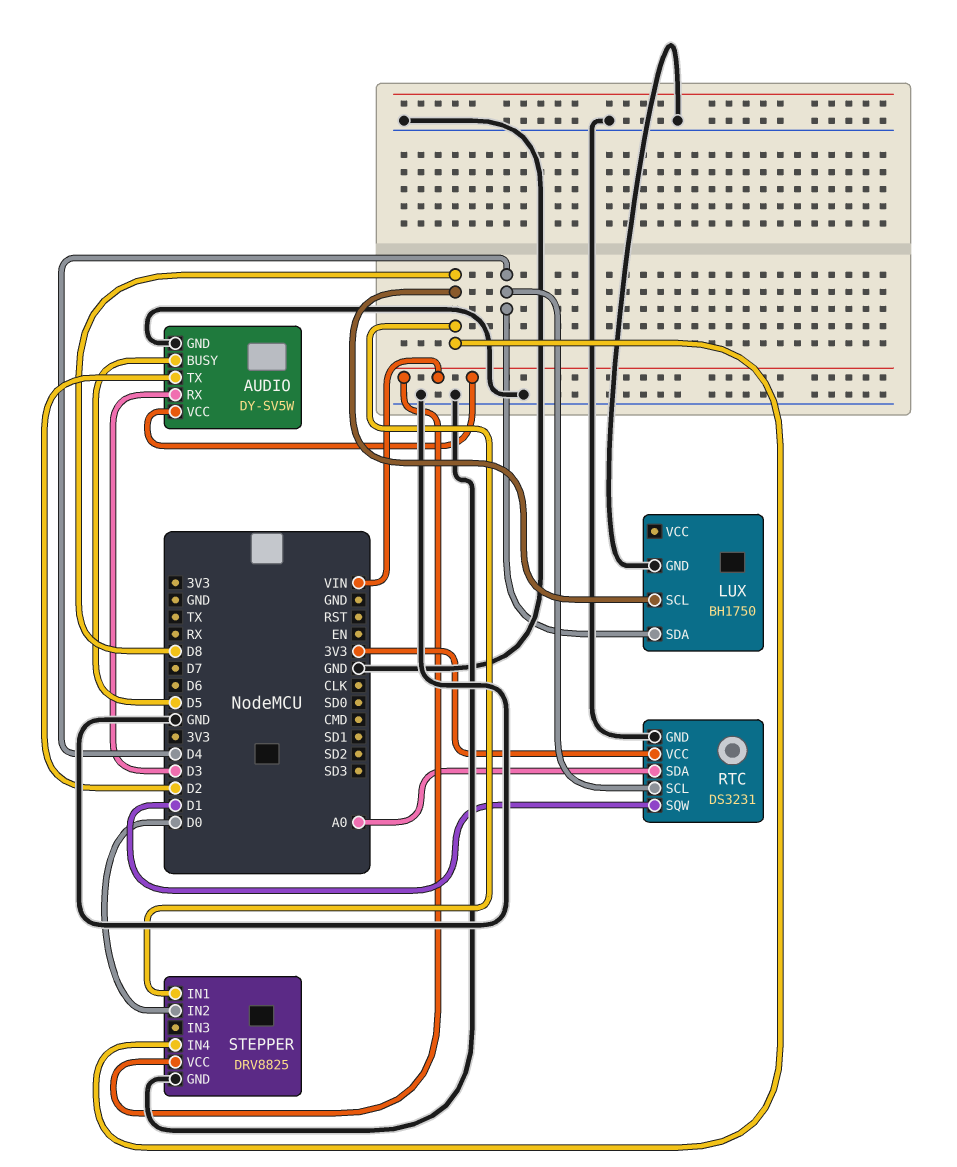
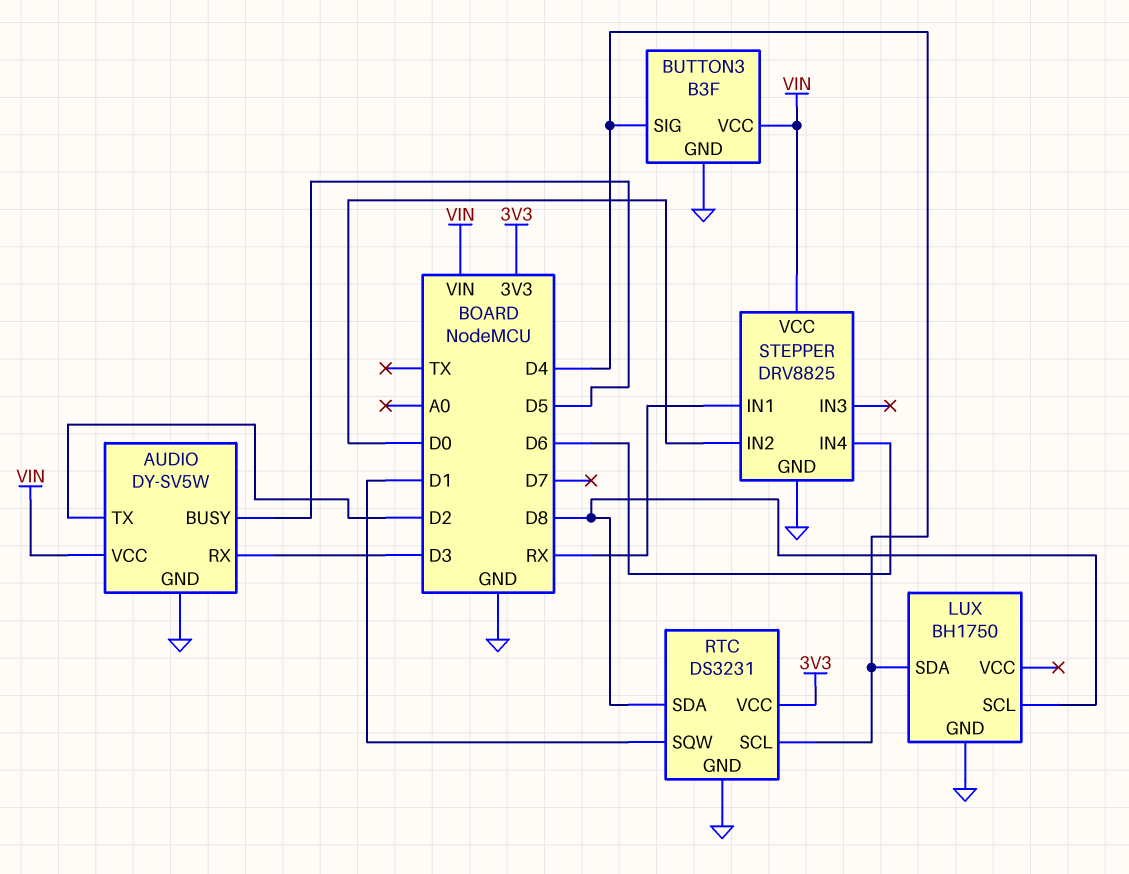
BUTTON3: none -> B3F
BUTTON3 pin GND: none -> GND
BUTTON3 pin SIG: none -> D4
BUTTON3 pin VCC: none -> VIN
RTC pin SDA: A0 -> D8
STEPPER pin IN1: D8 -> RX
STEPPER pin IN4: D8 -> D6

